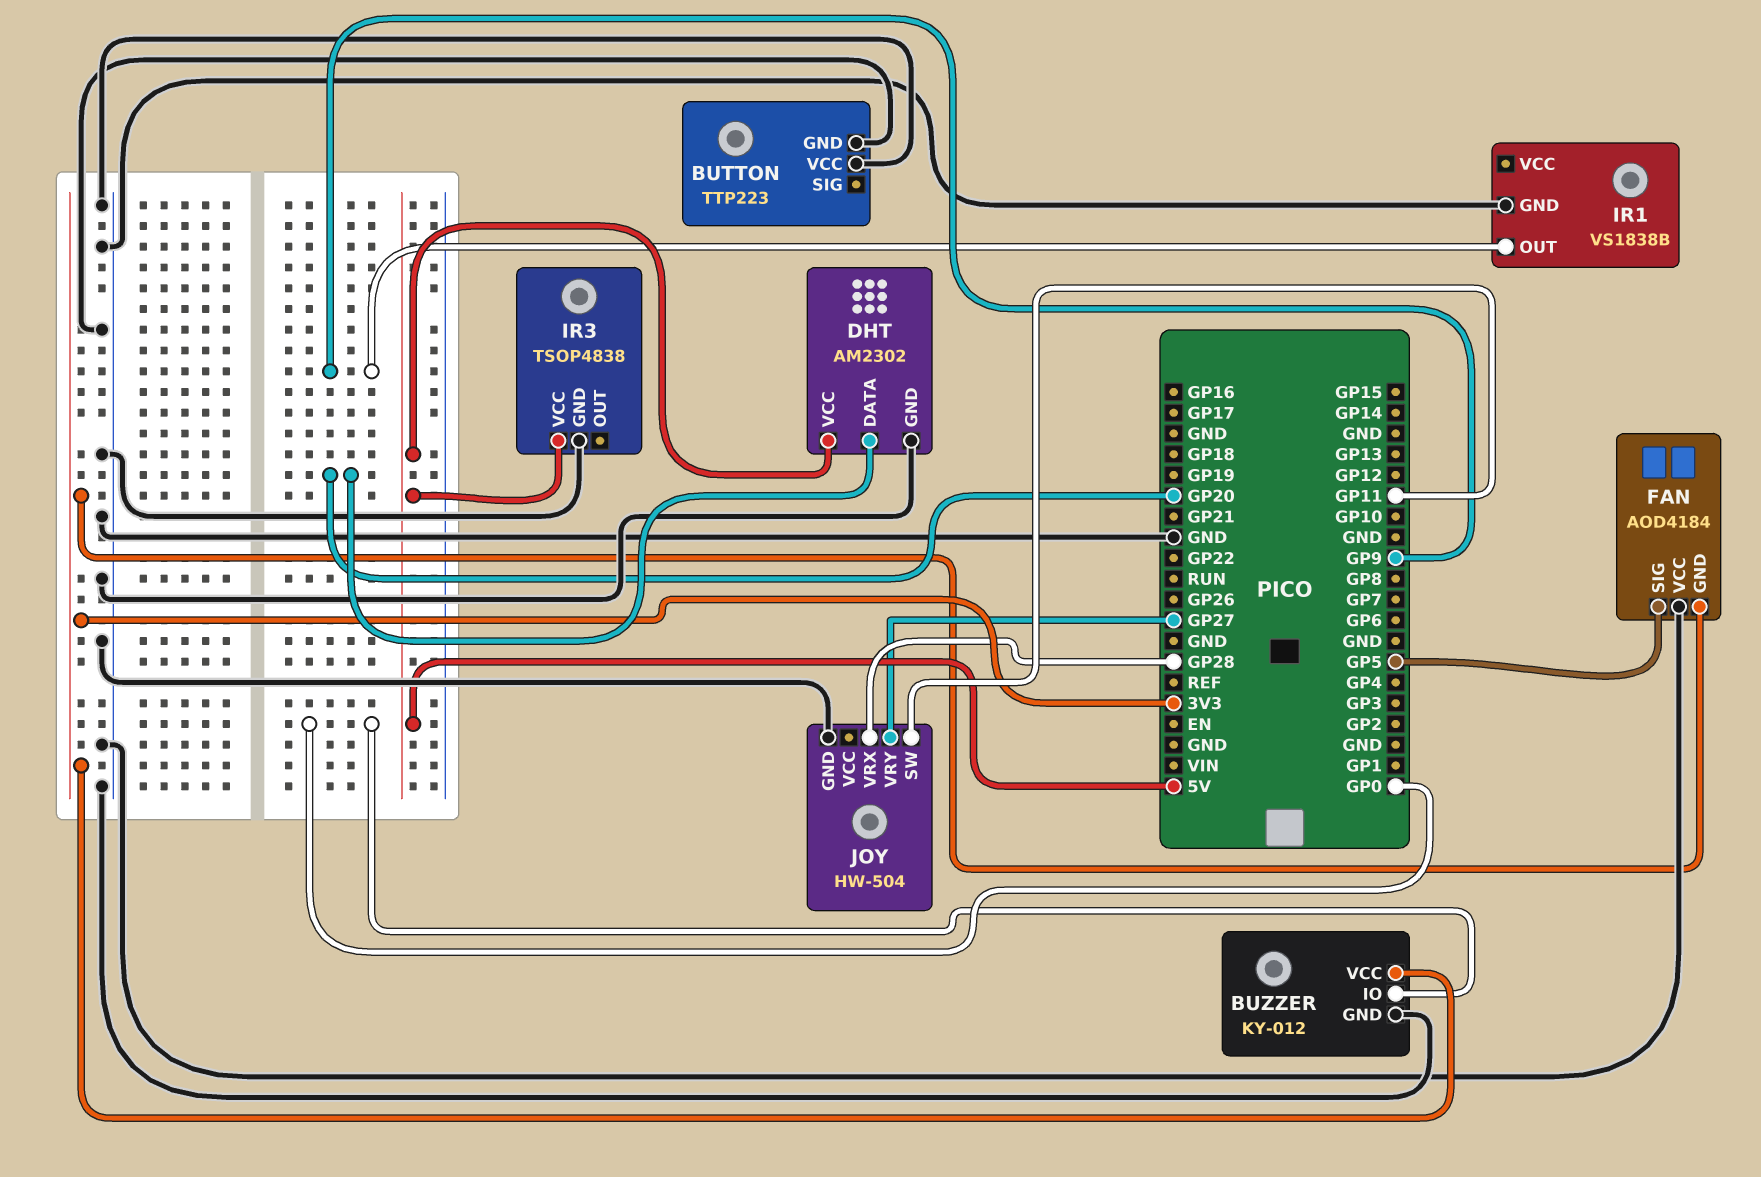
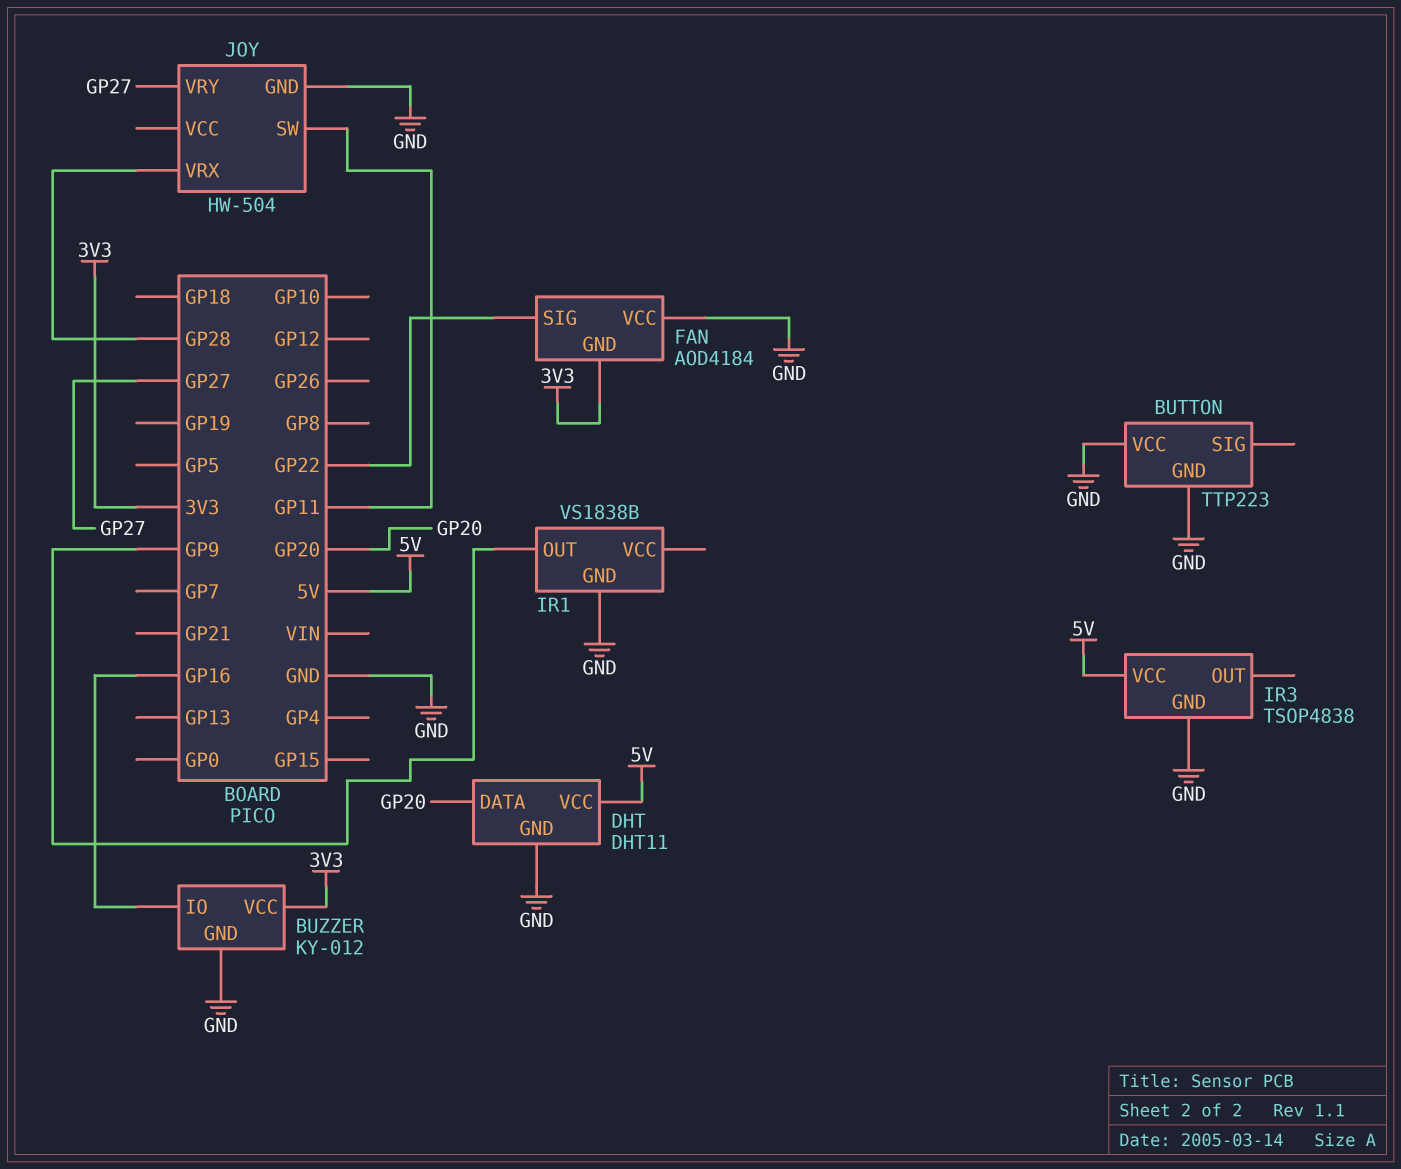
BUZZER pin IO: GP0 -> GP16
DHT: AM2302 -> DHT11
FAN pin SIG: GP5 -> GP22

